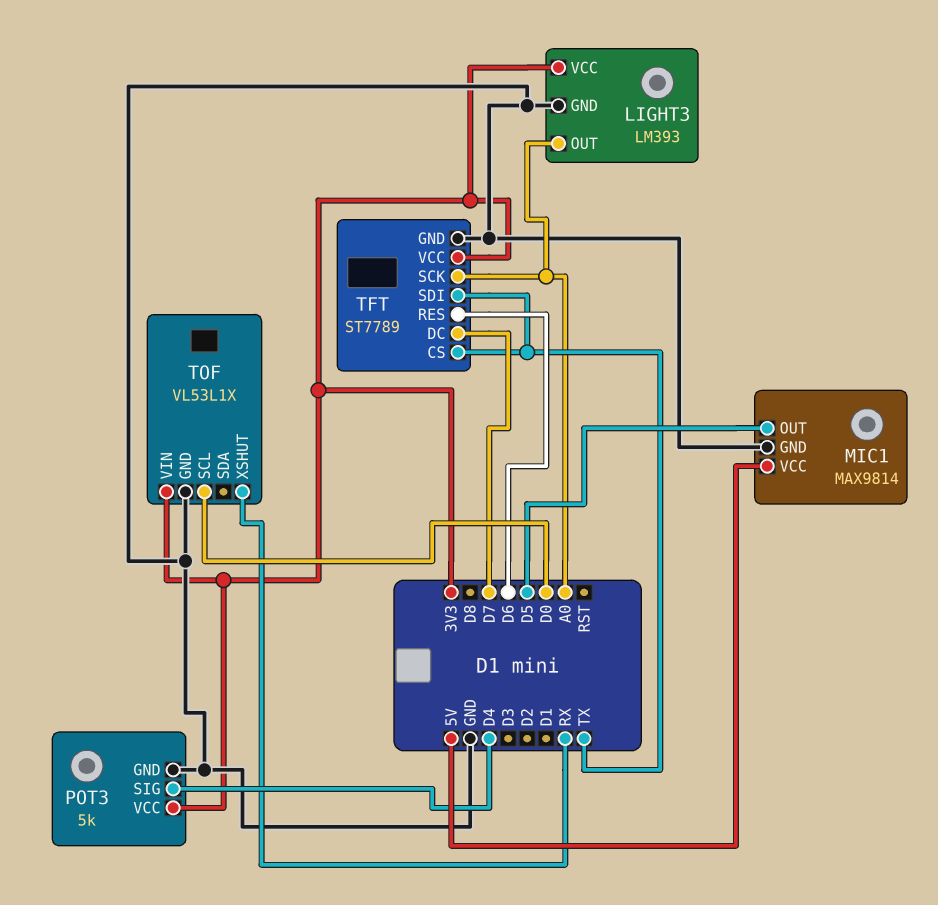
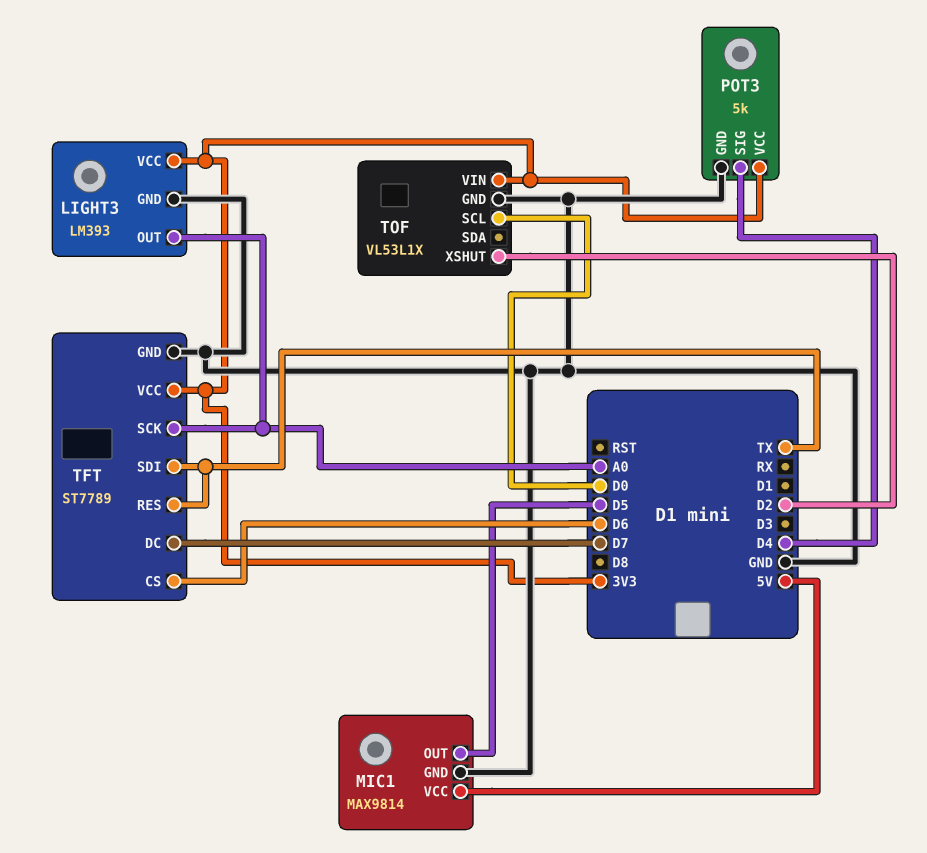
TFT pin CS: TX -> D6
TFT pin RES: D6 -> TX
TOF pin XSHUT: RX -> D2

